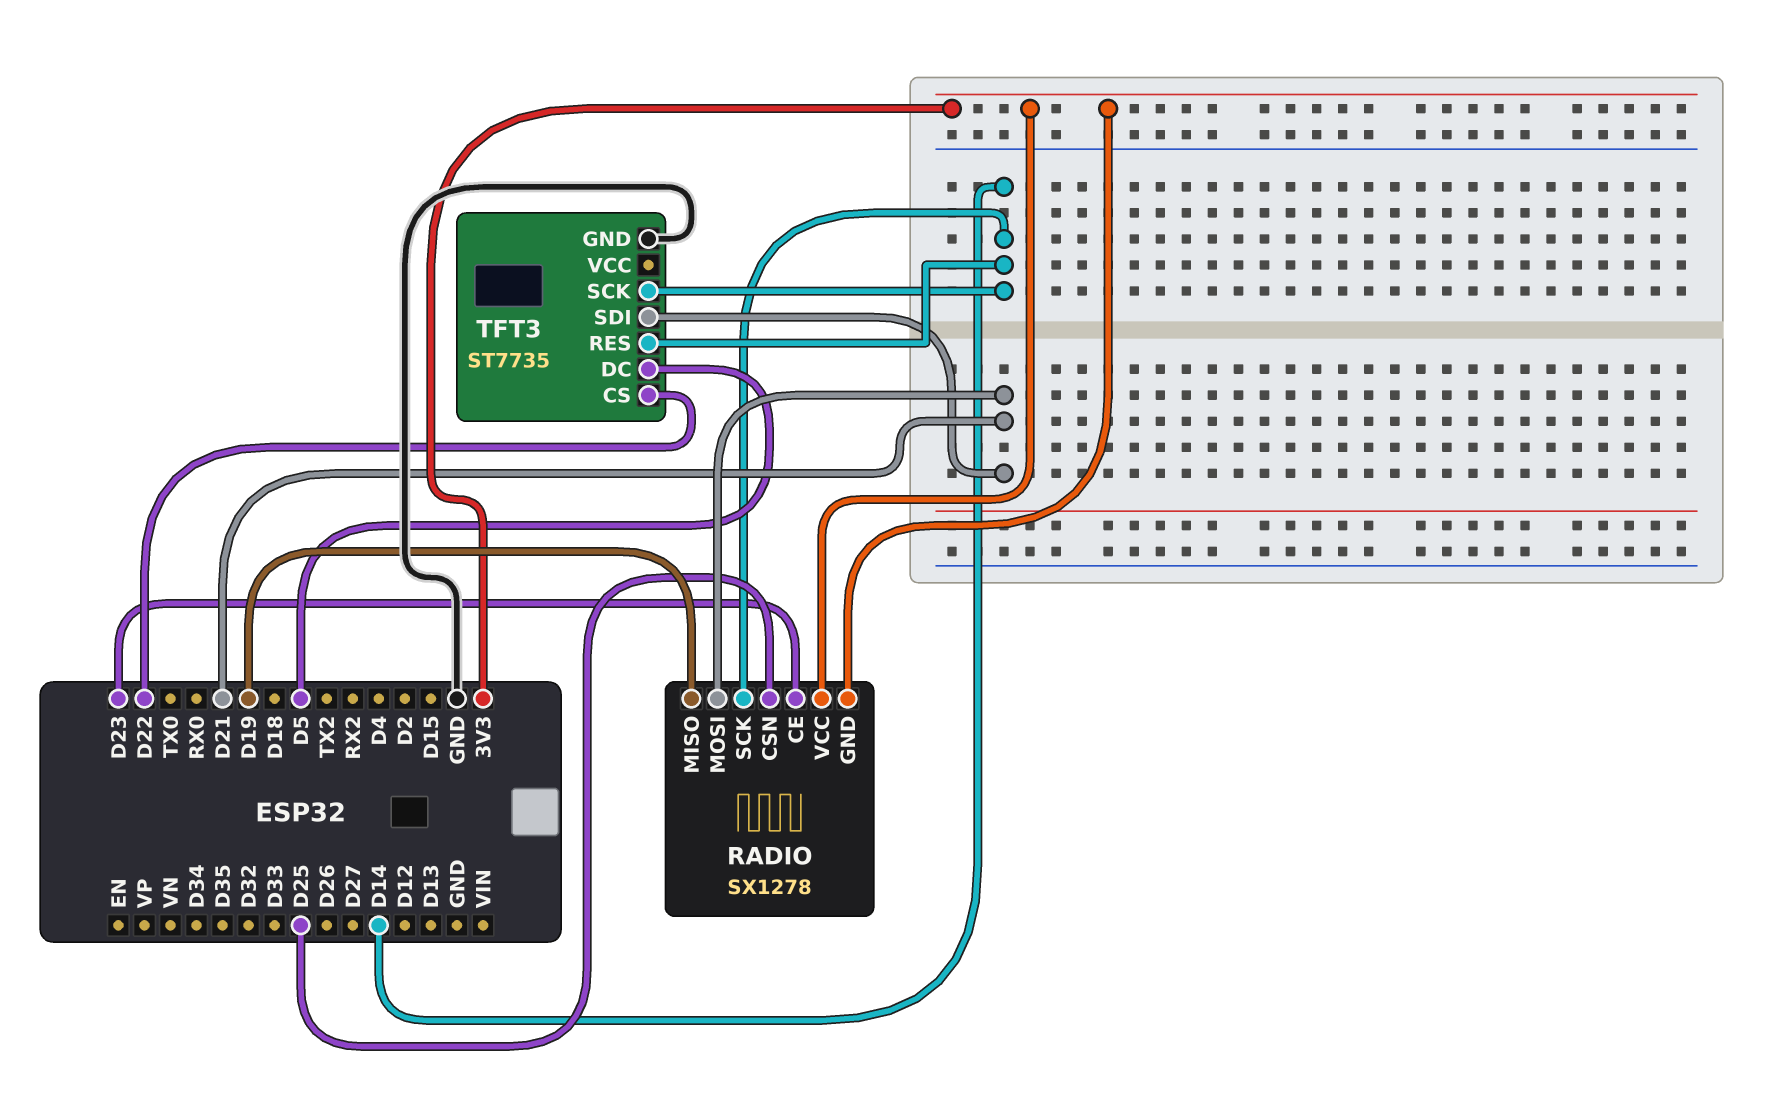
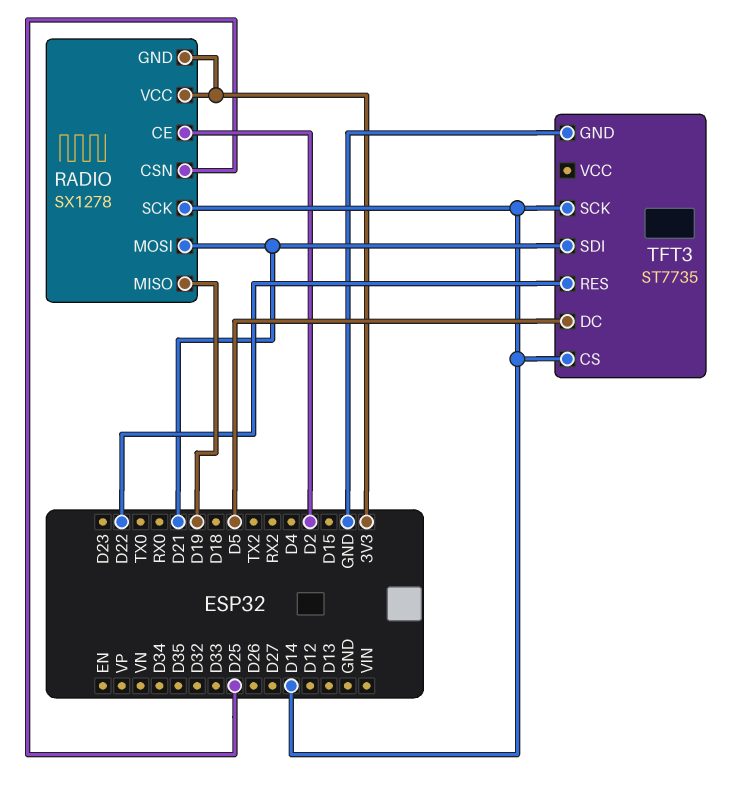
RADIO pin CE: D23 -> D2
TFT3 pin CS: D22 -> D14
TFT3 pin RES: D14 -> D22

